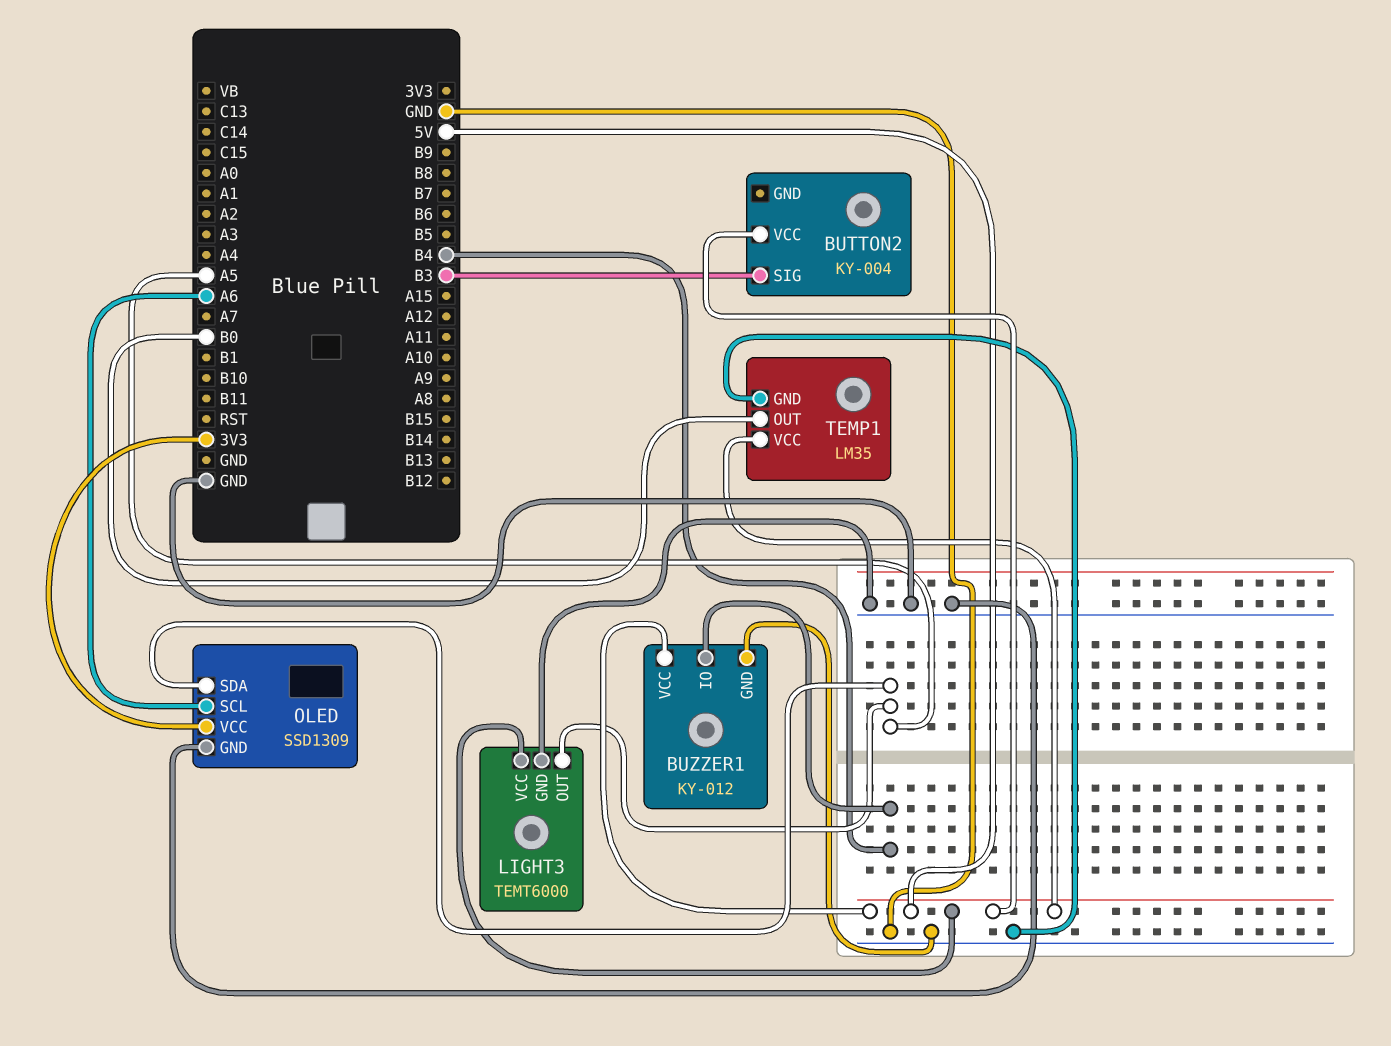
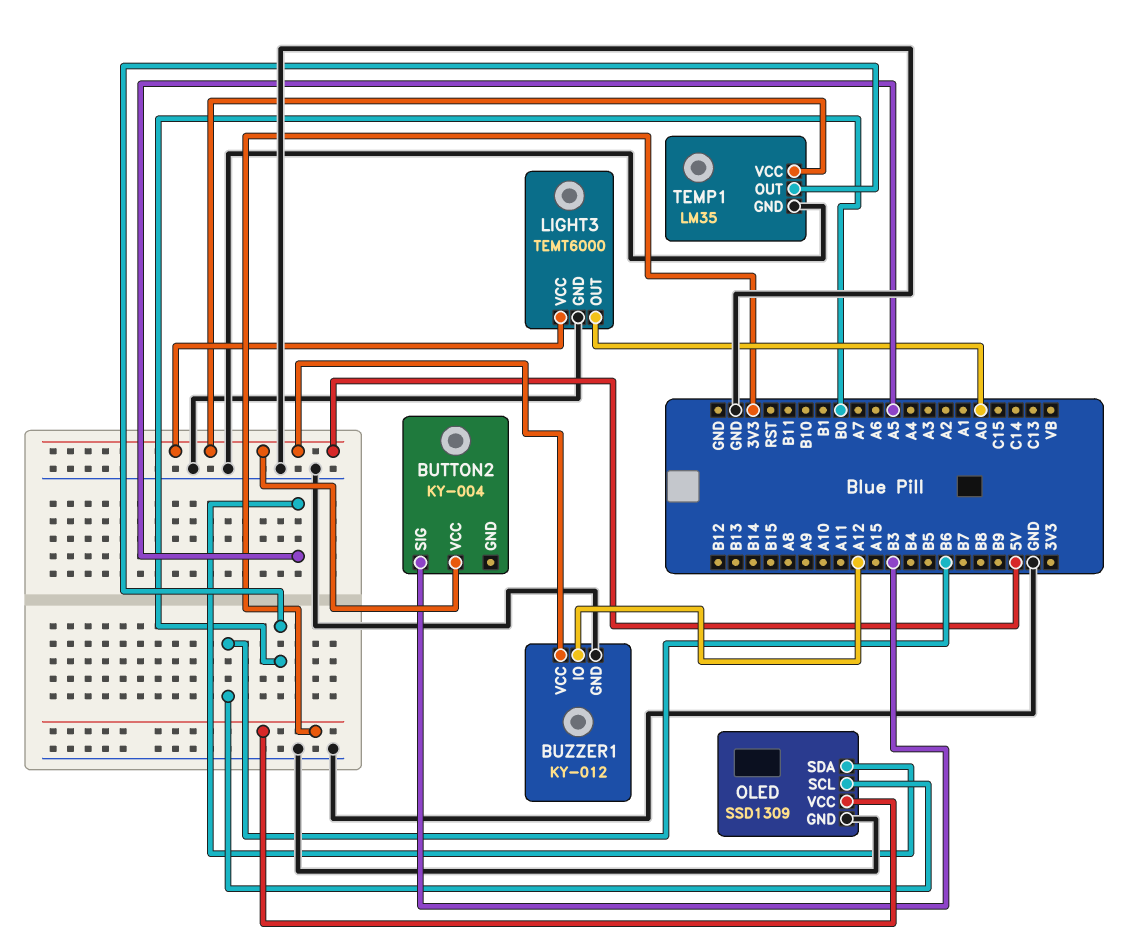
BUZZER1 pin IO: B4 -> A12
LIGHT3 pin OUT: A5 -> A0
OLED pin SCL: A6 -> B6

